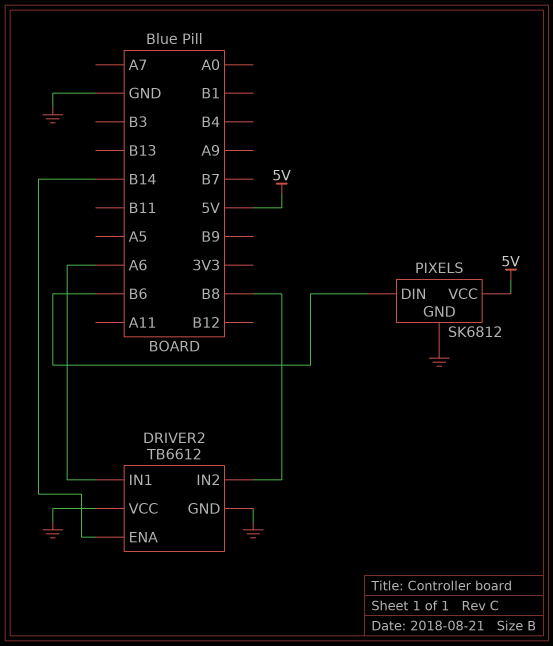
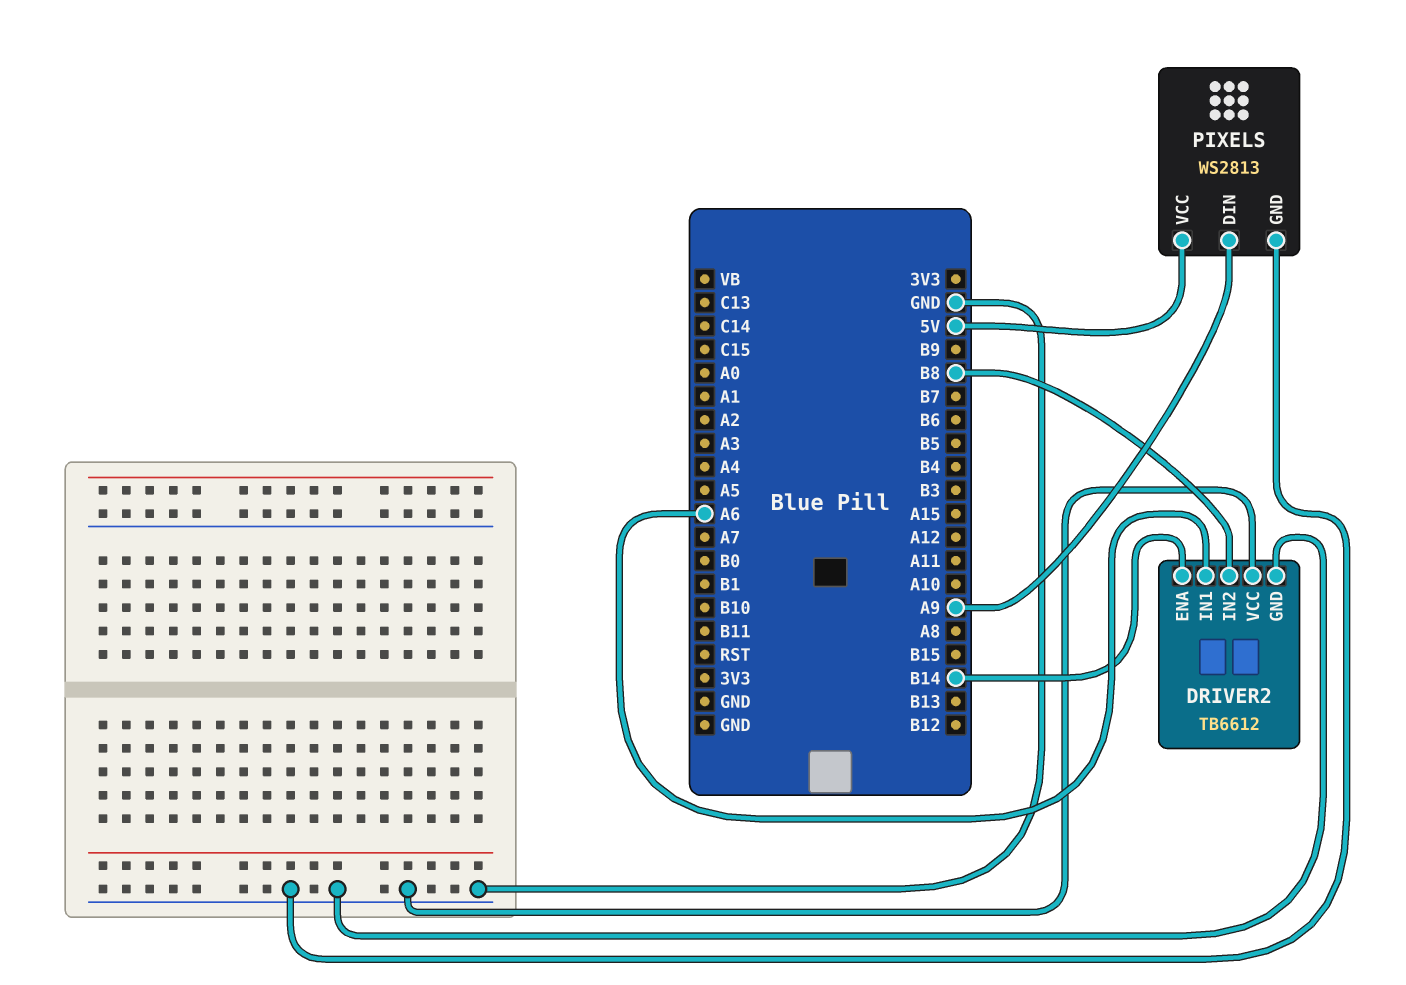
PIXELS: SK6812 -> WS2813
PIXELS pin DIN: B6 -> A9

